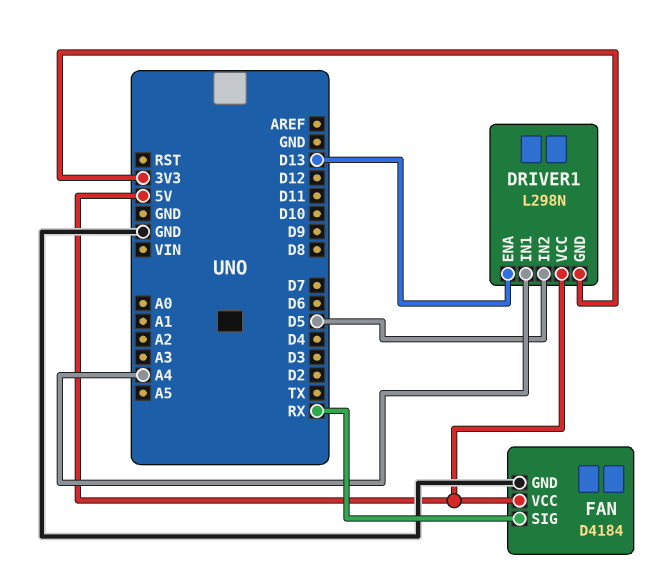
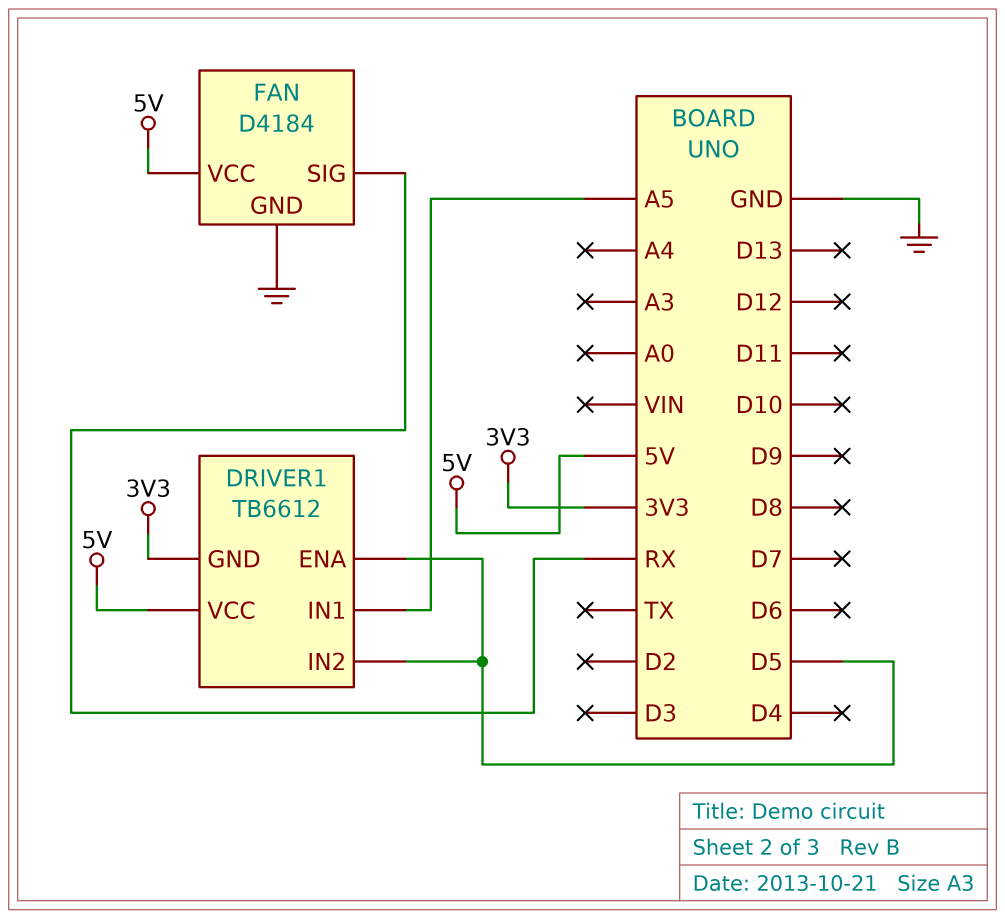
DRIVER1: L298N -> TB6612
DRIVER1 pin ENA: D13 -> D5
DRIVER1 pin IN1: A4 -> A5

